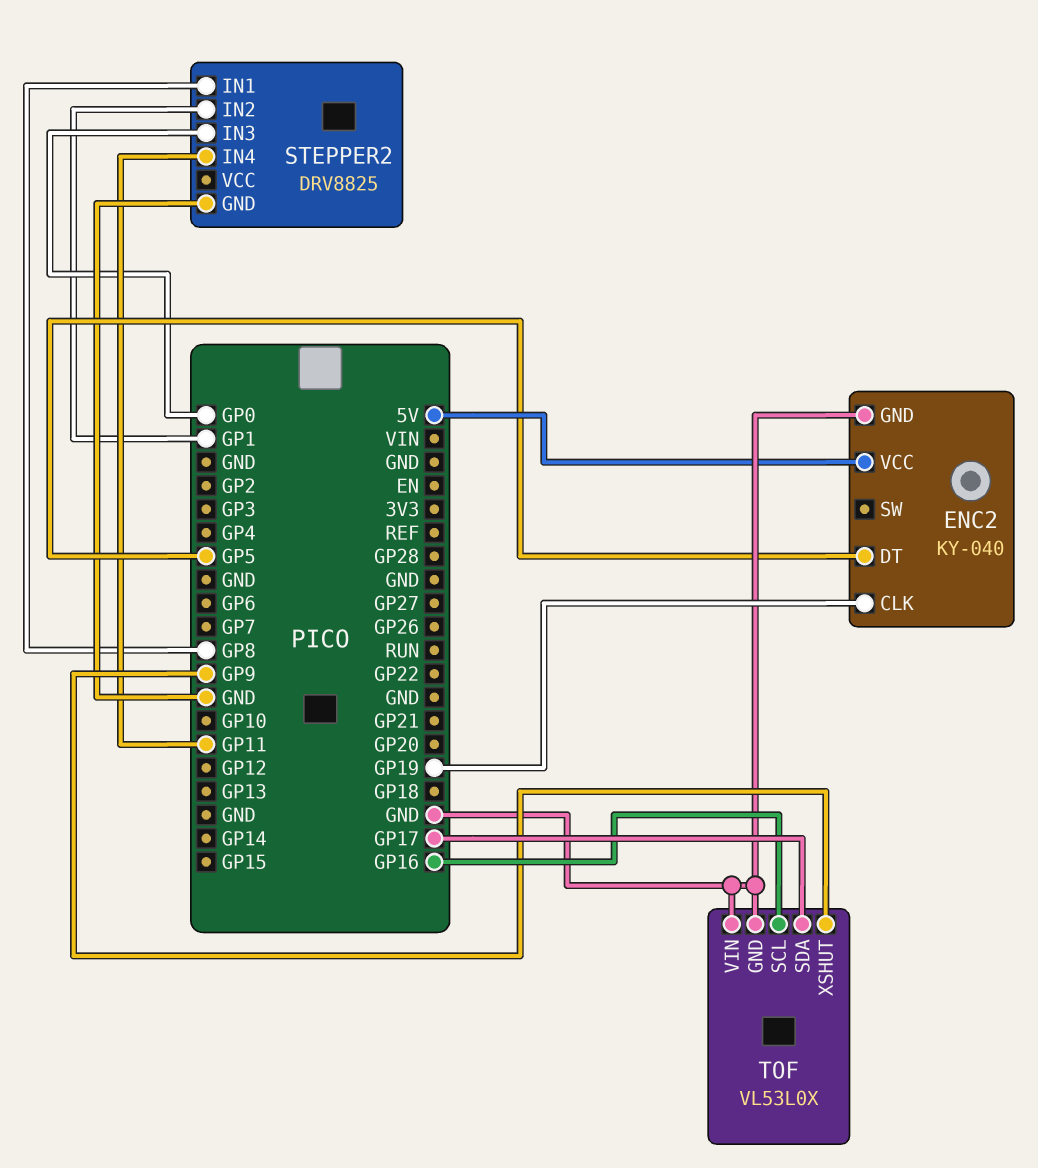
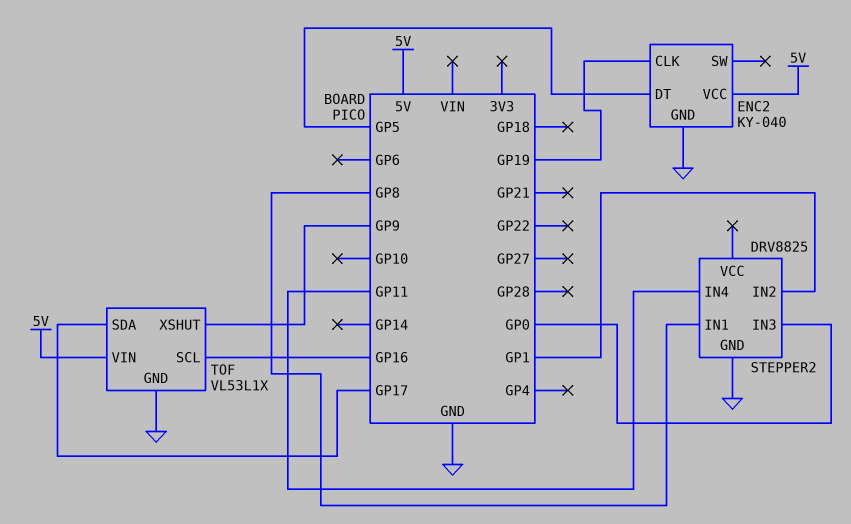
TOF: VL53L0X -> VL53L1X
TOF pin VIN: GND -> 5V

